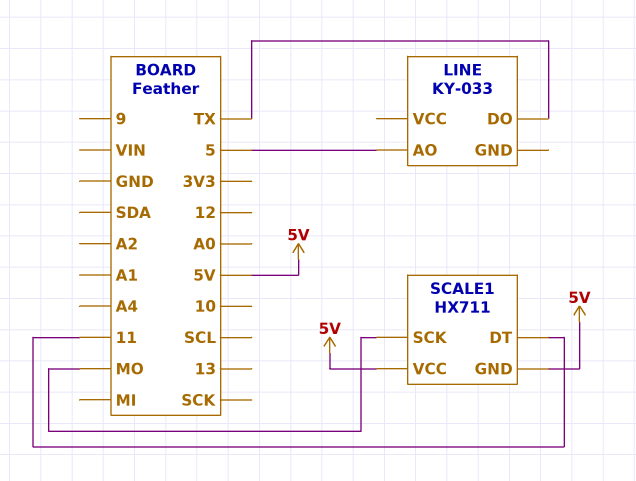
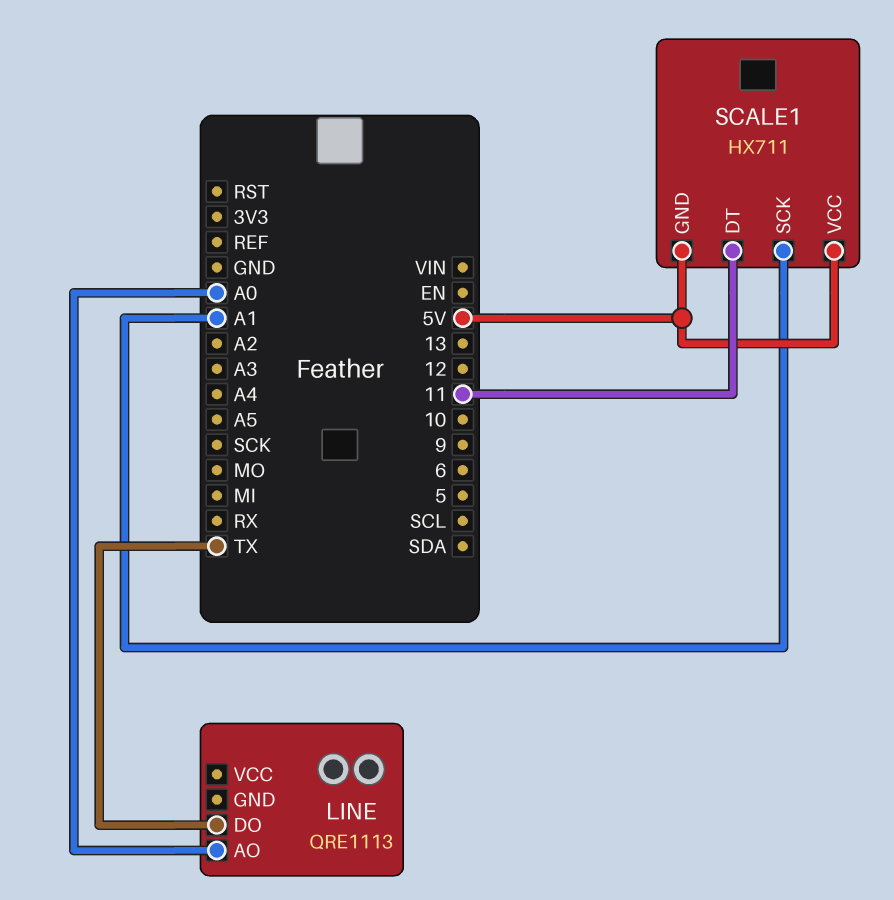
LINE: KY-033 -> QRE1113
LINE pin AO: 5 -> A0
SCALE1 pin SCK: MO -> A1

